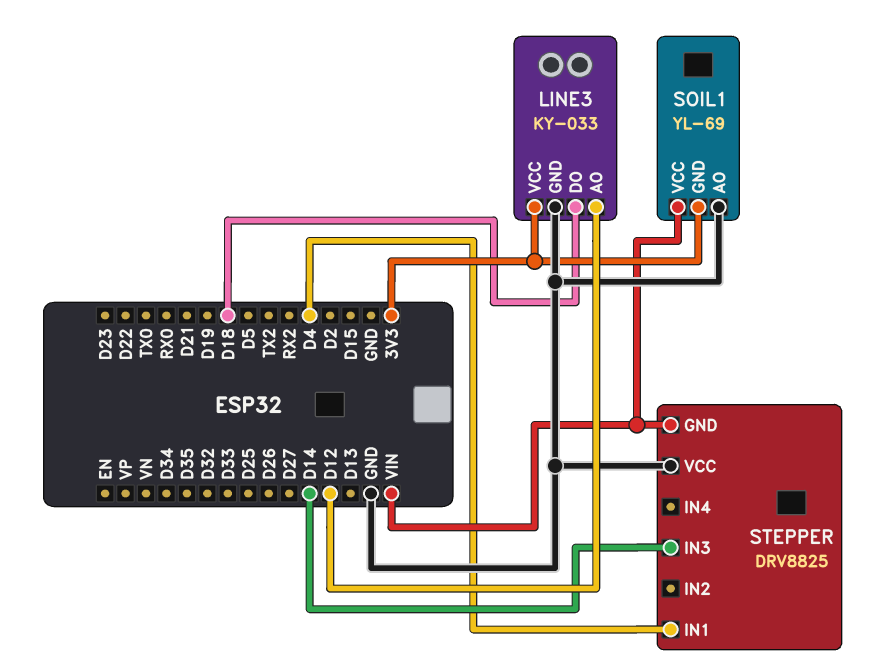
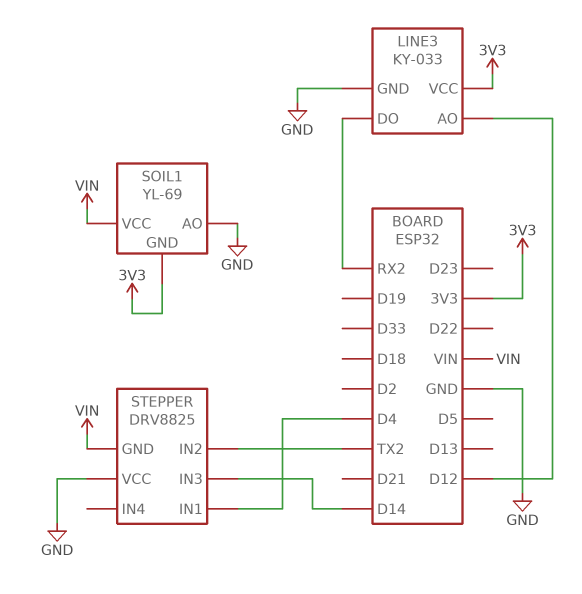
LINE3 pin DO: D18 -> RX2
STEPPER pin IN2: none -> TX2

